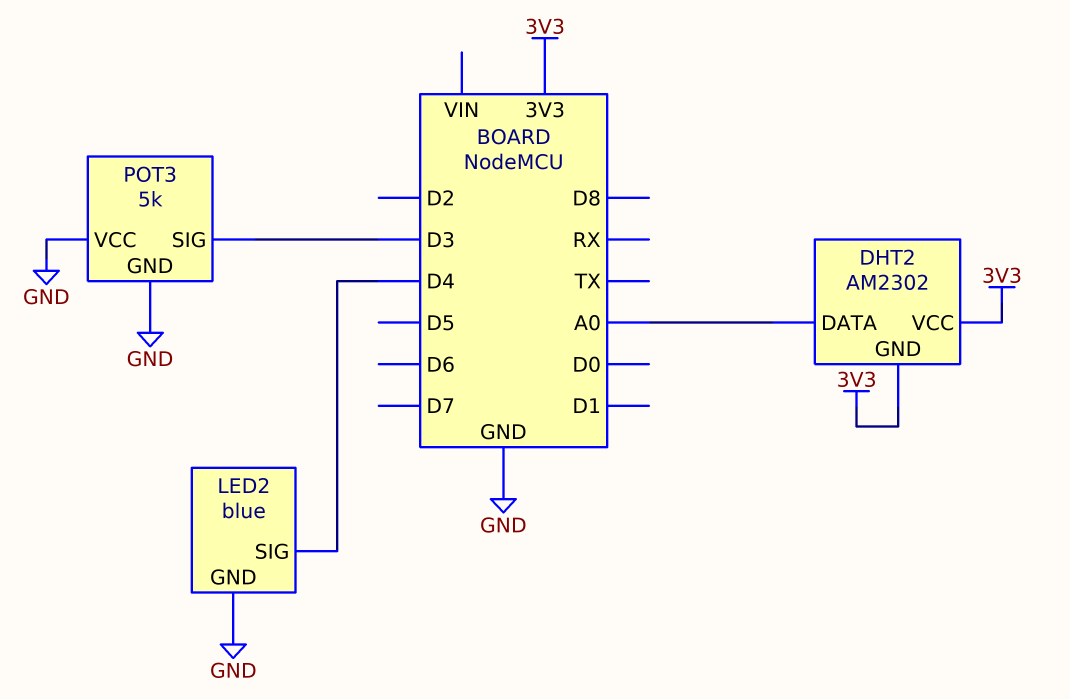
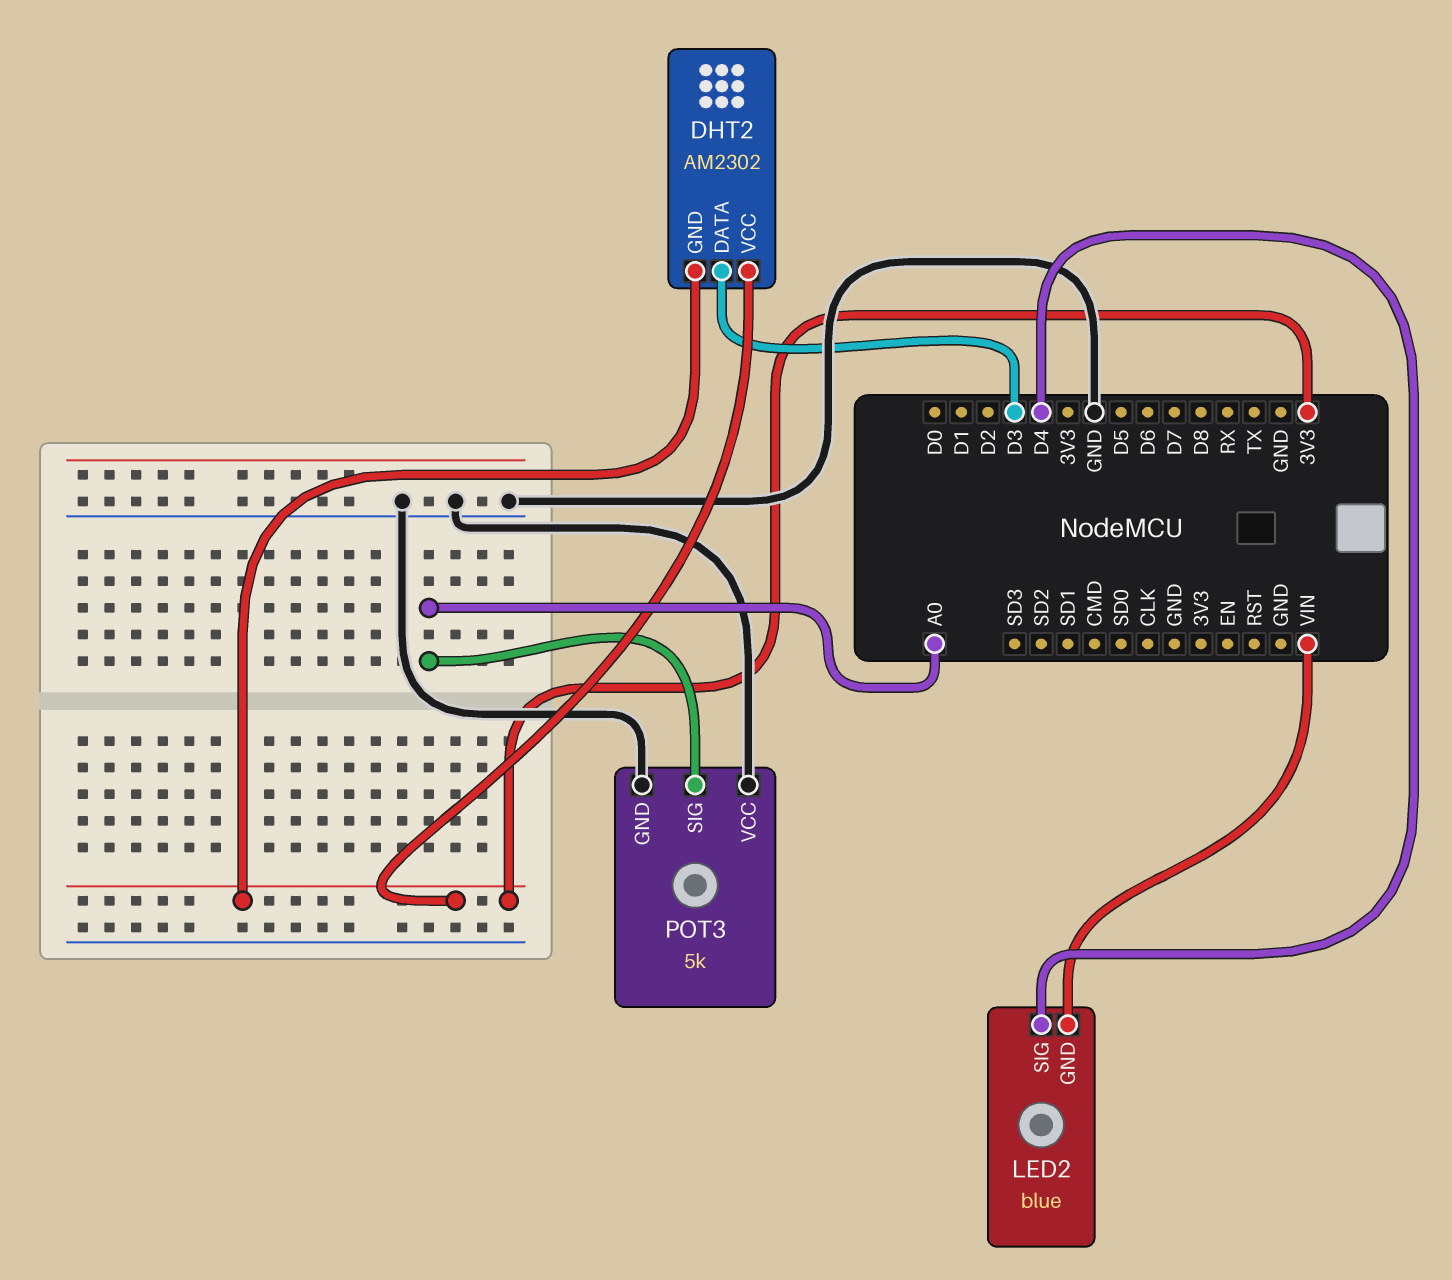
DHT2 pin DATA: A0 -> D3
LED2 pin GND: GND -> VIN
POT3 pin SIG: D3 -> A0

